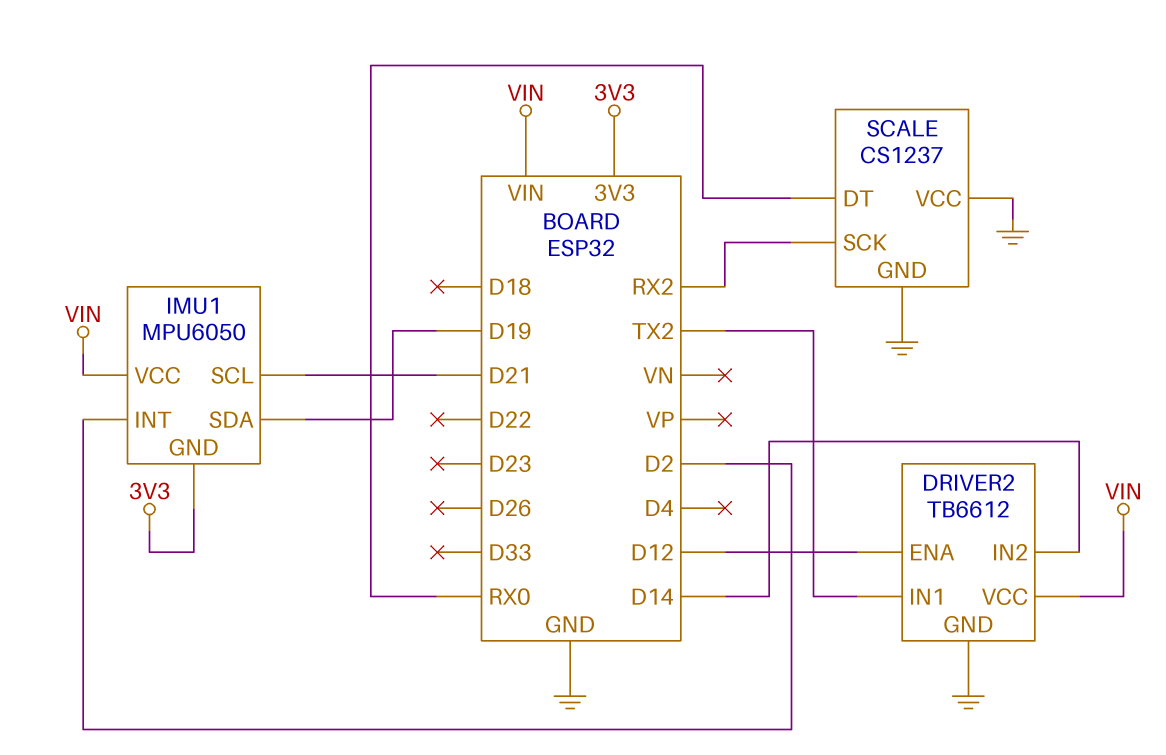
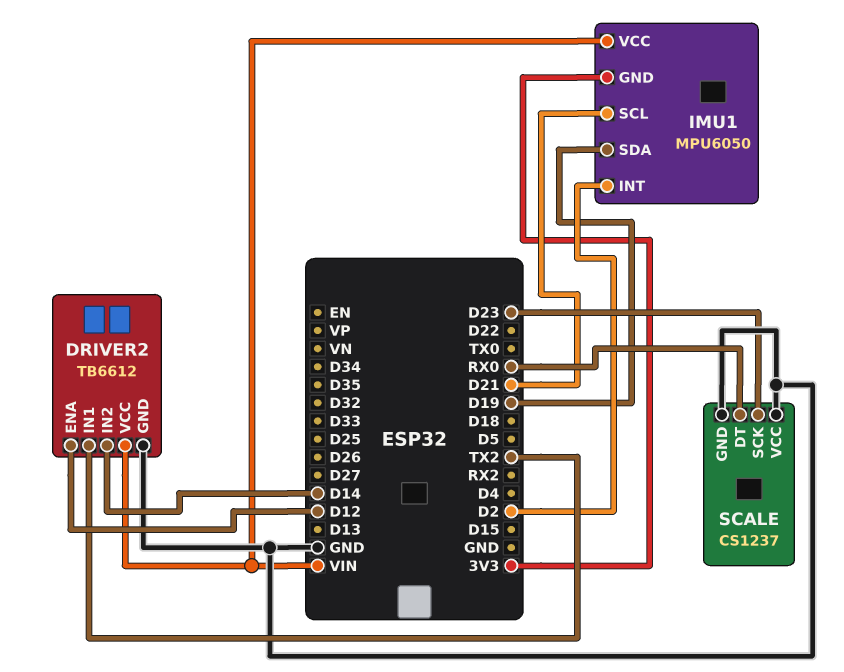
SCALE pin SCK: RX2 -> D23

